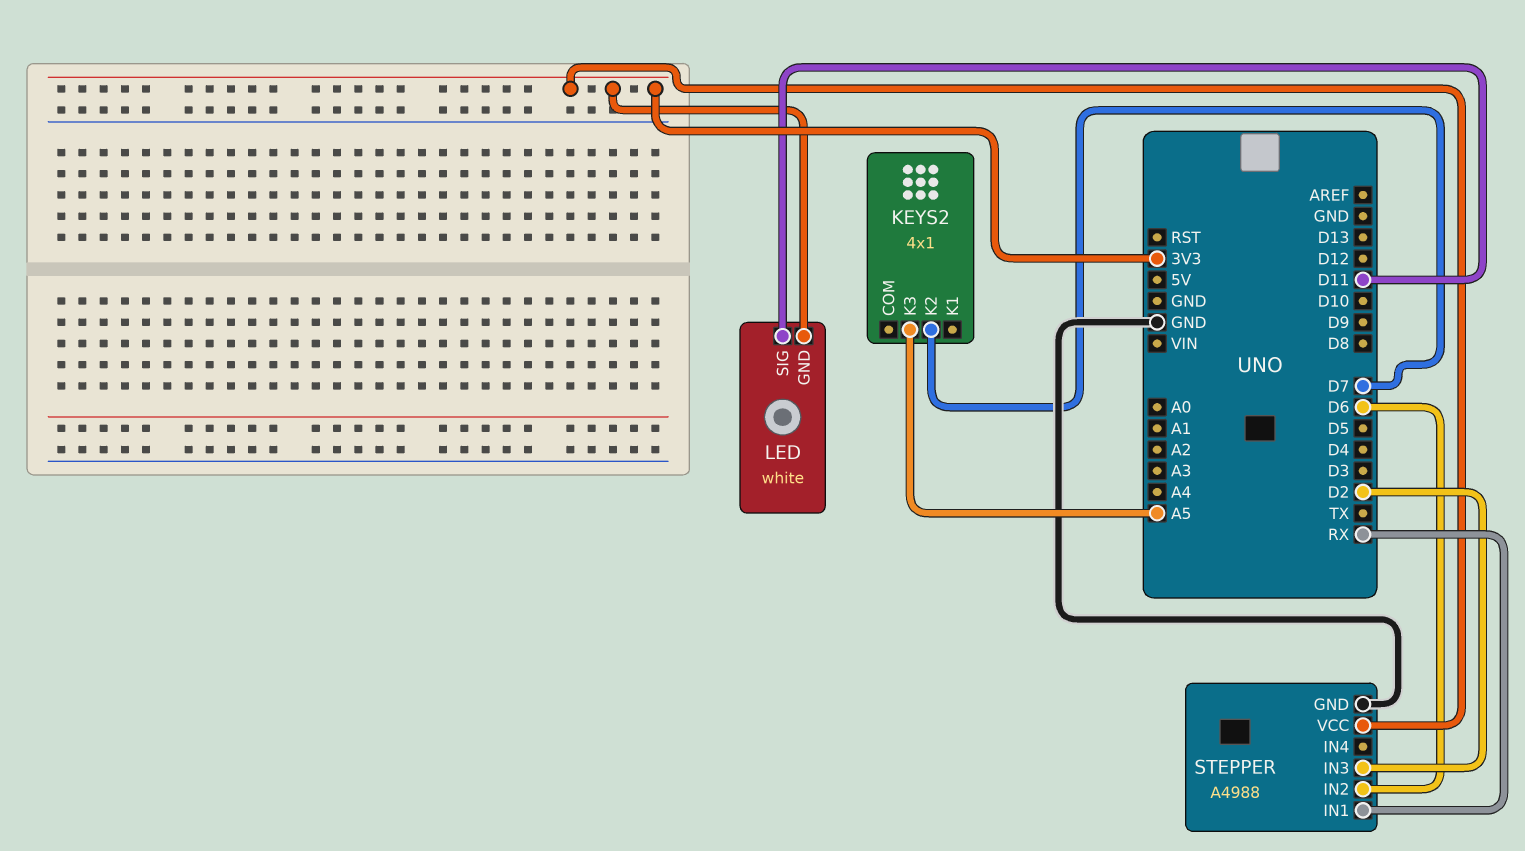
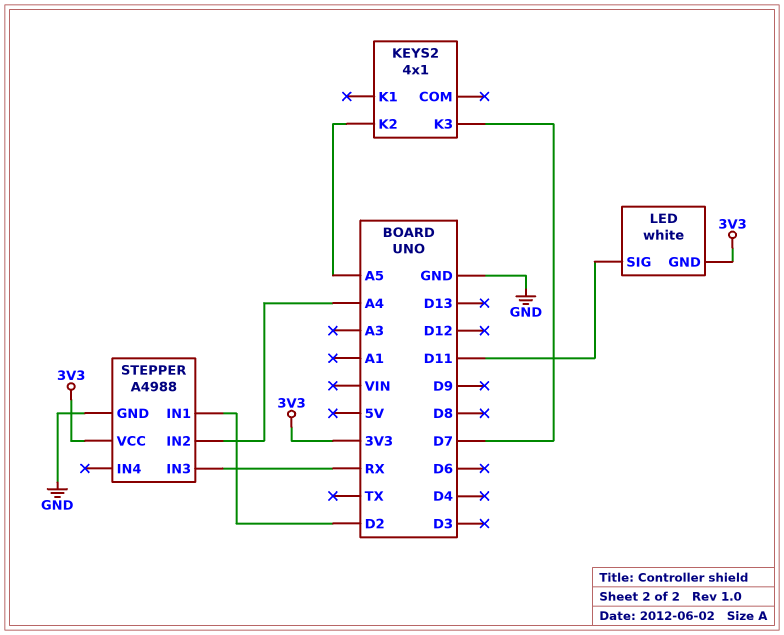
KEYS2 pin K2: D7 -> A5
KEYS2 pin K3: A5 -> D7
STEPPER pin IN1: RX -> D2
STEPPER pin IN2: D6 -> A4
STEPPER pin IN3: D2 -> RX

